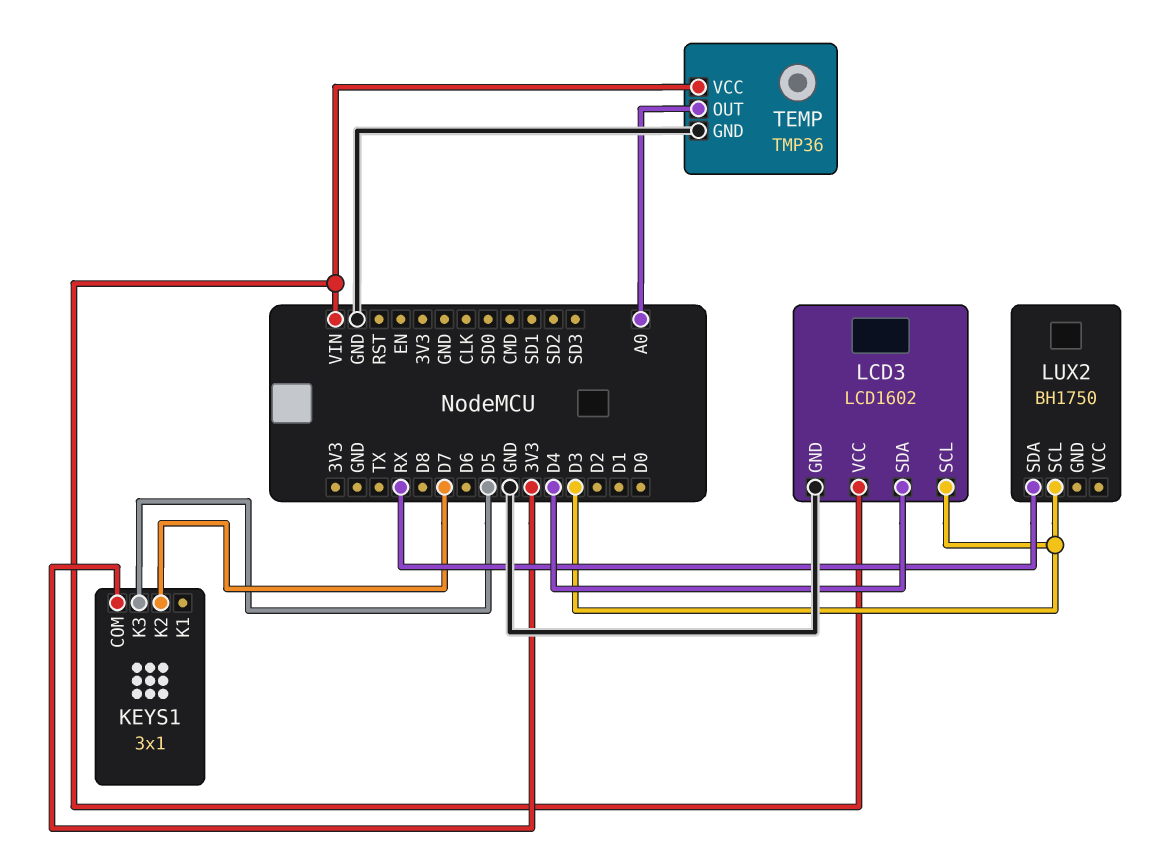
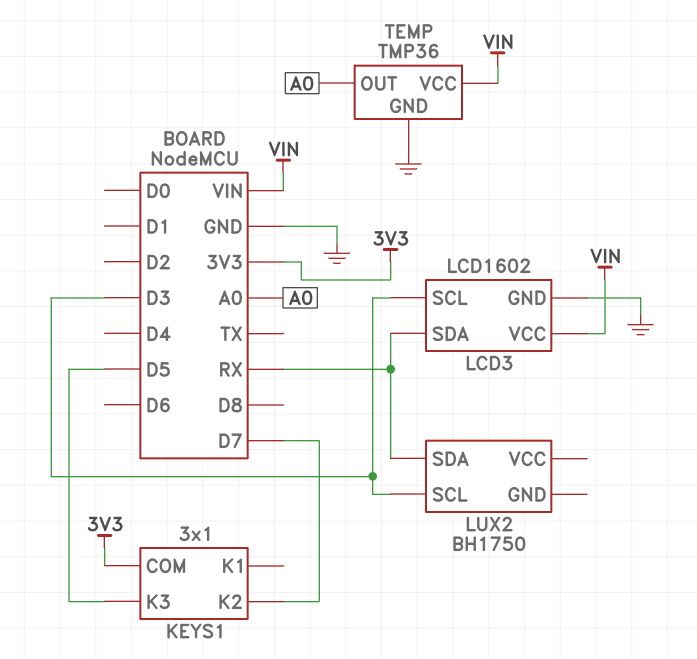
LCD3 pin SDA: D4 -> RX

